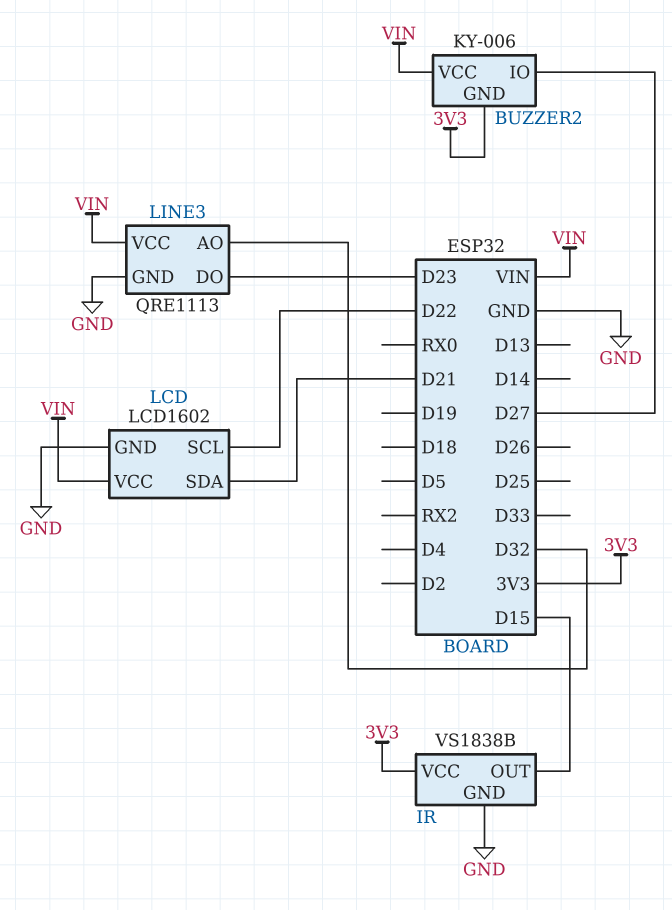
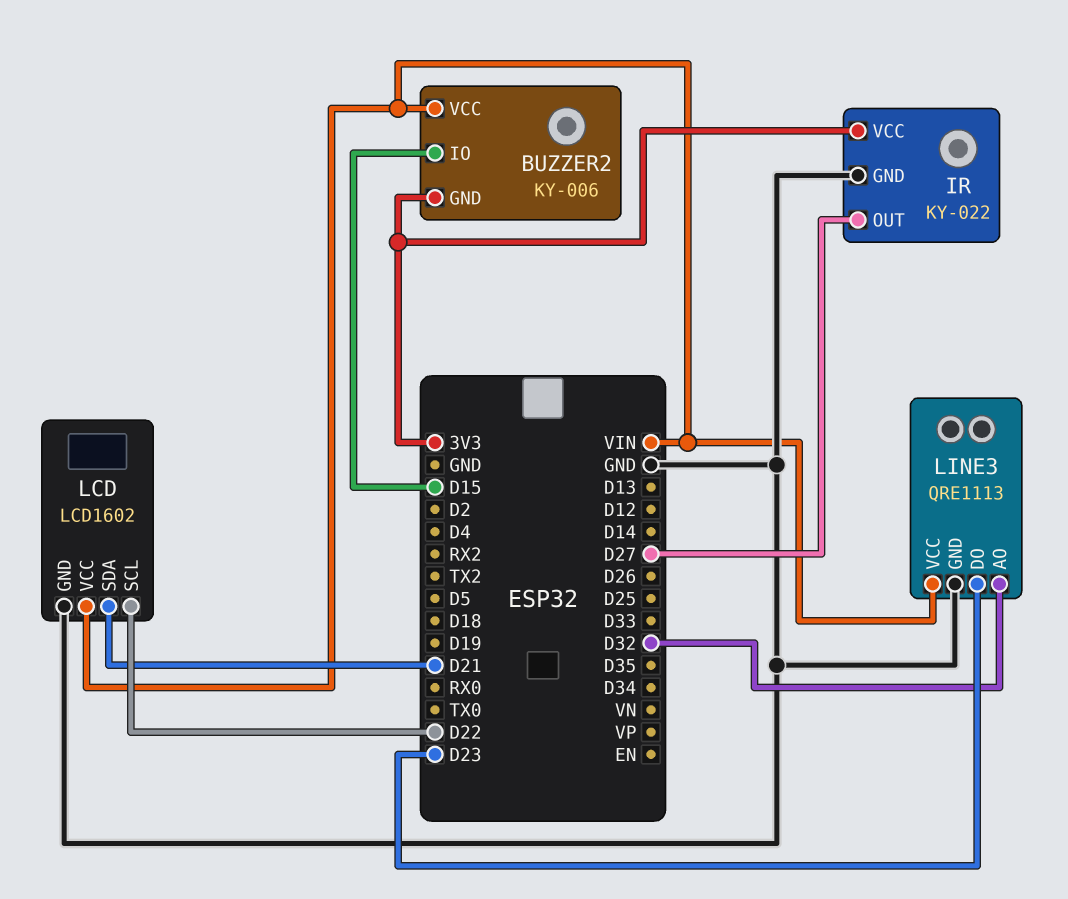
BUZZER2 pin IO: D27 -> D15
IR: VS1838B -> KY-022
IR pin OUT: D15 -> D27

